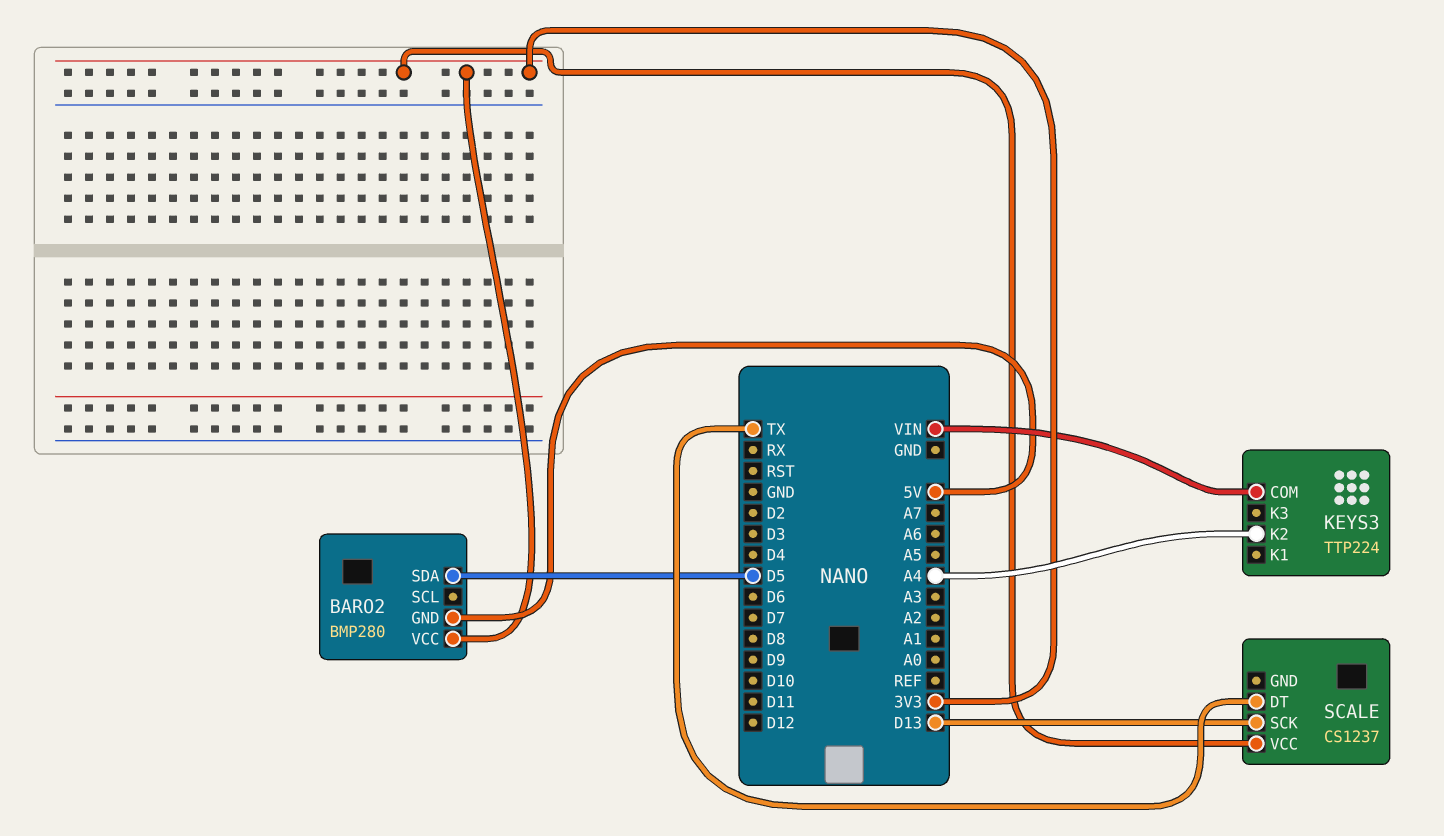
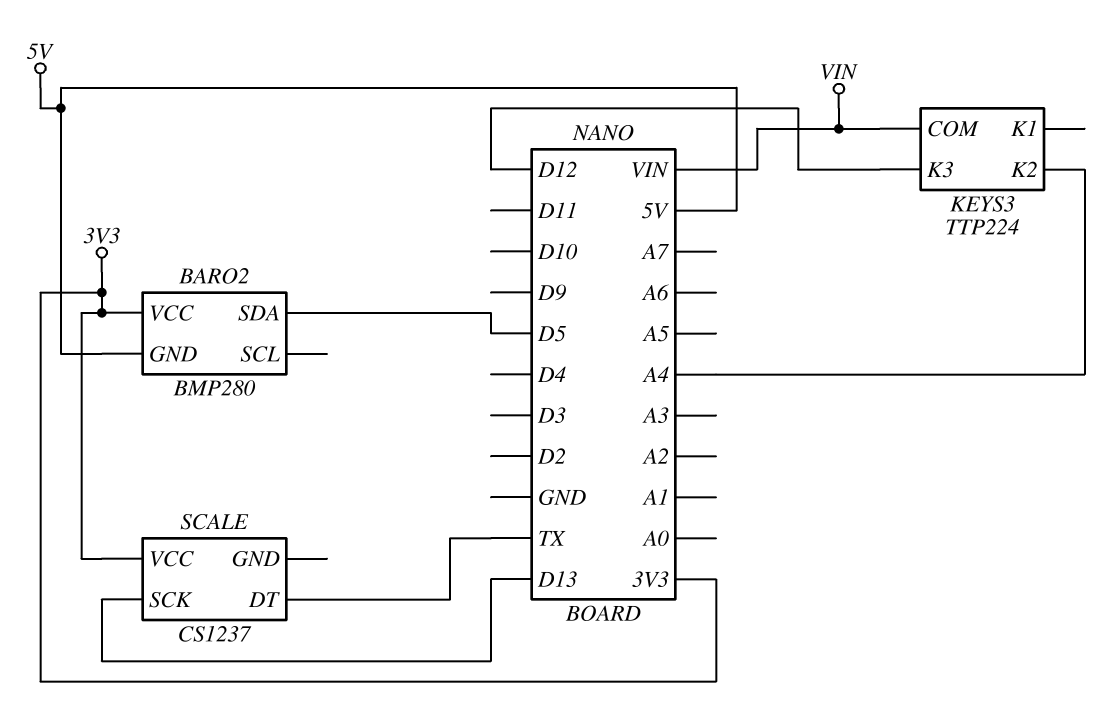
KEYS3 pin K3: none -> D12

